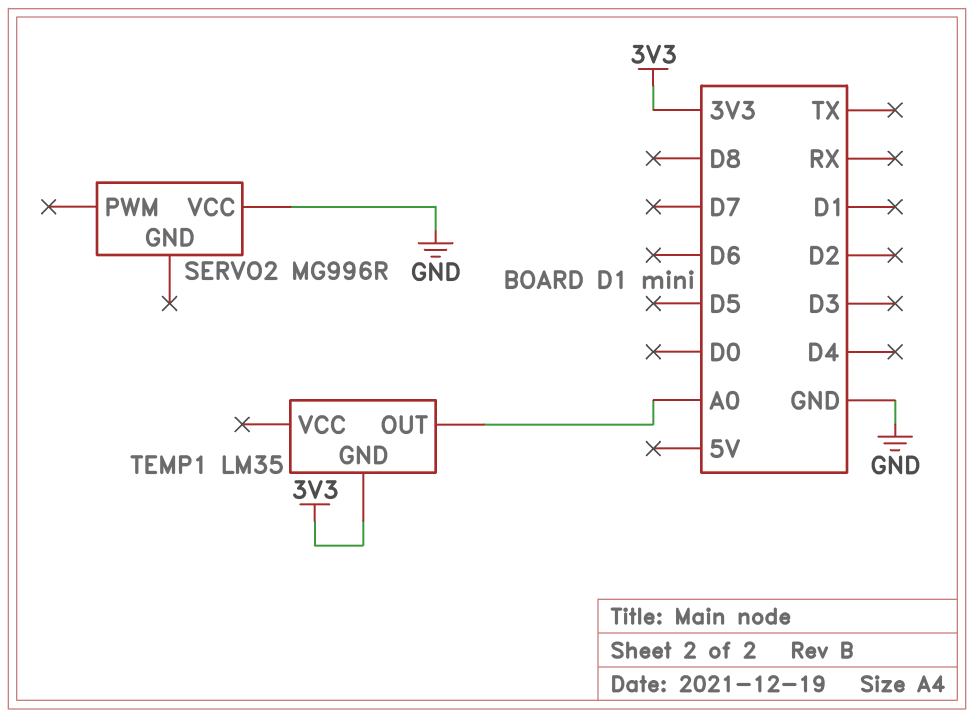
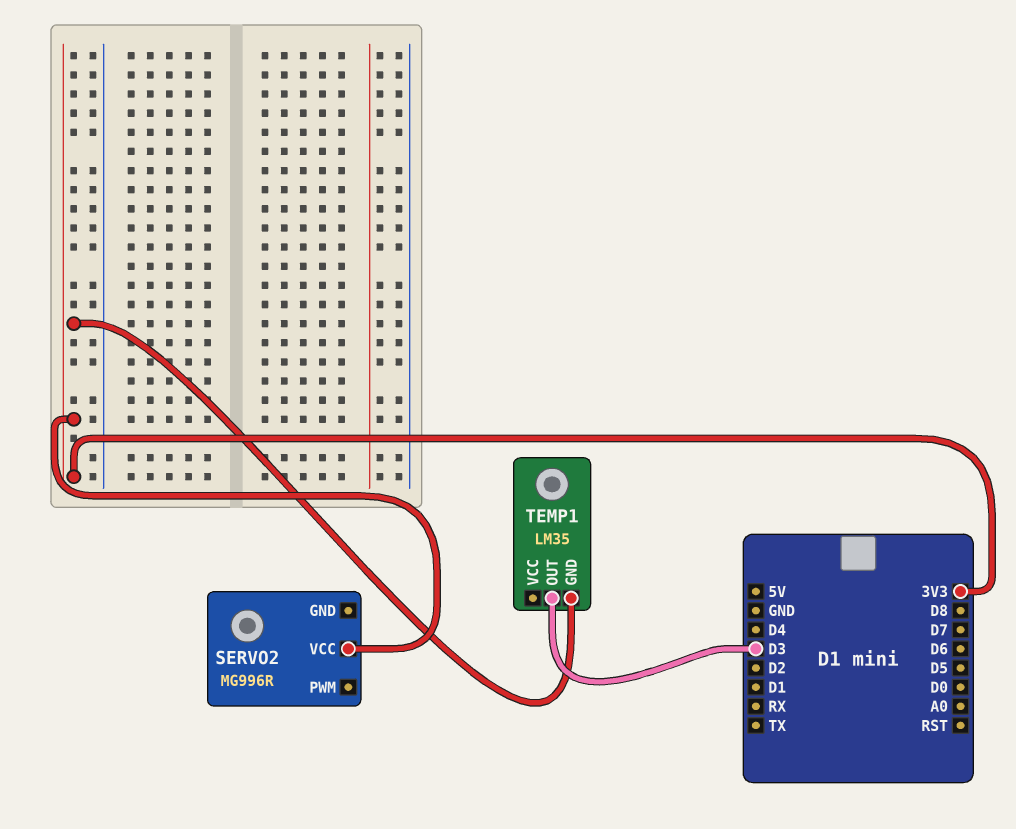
SERVO2 pin VCC: GND -> 3V3
TEMP1 pin OUT: A0 -> D3

